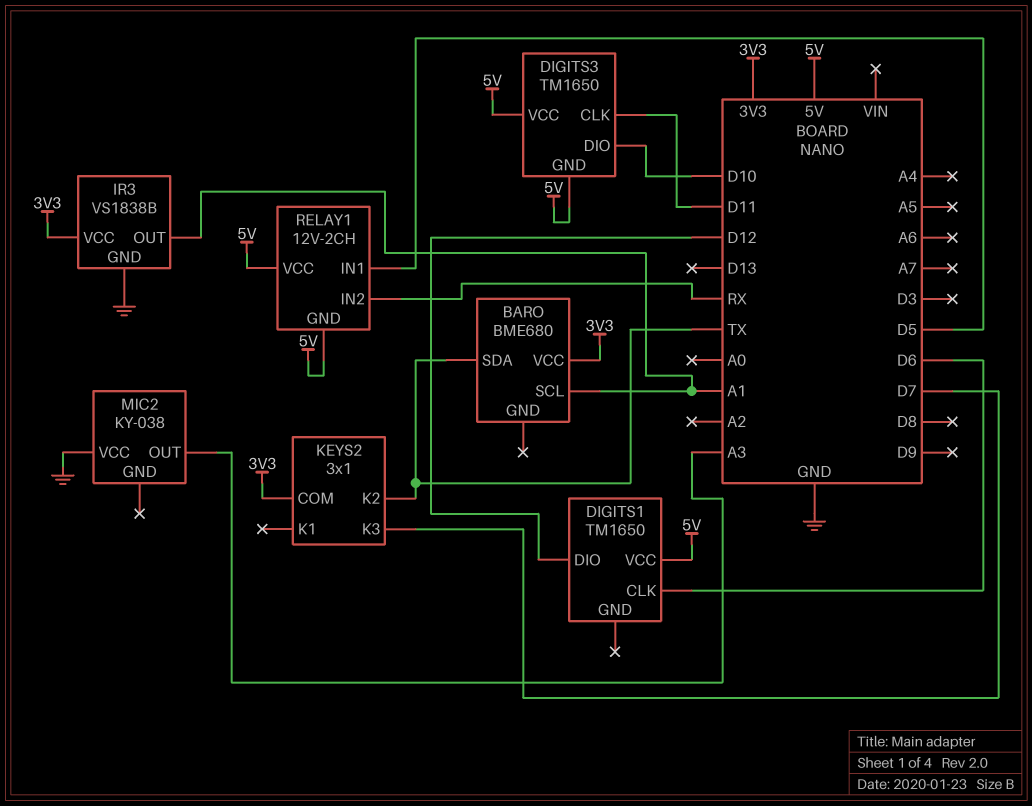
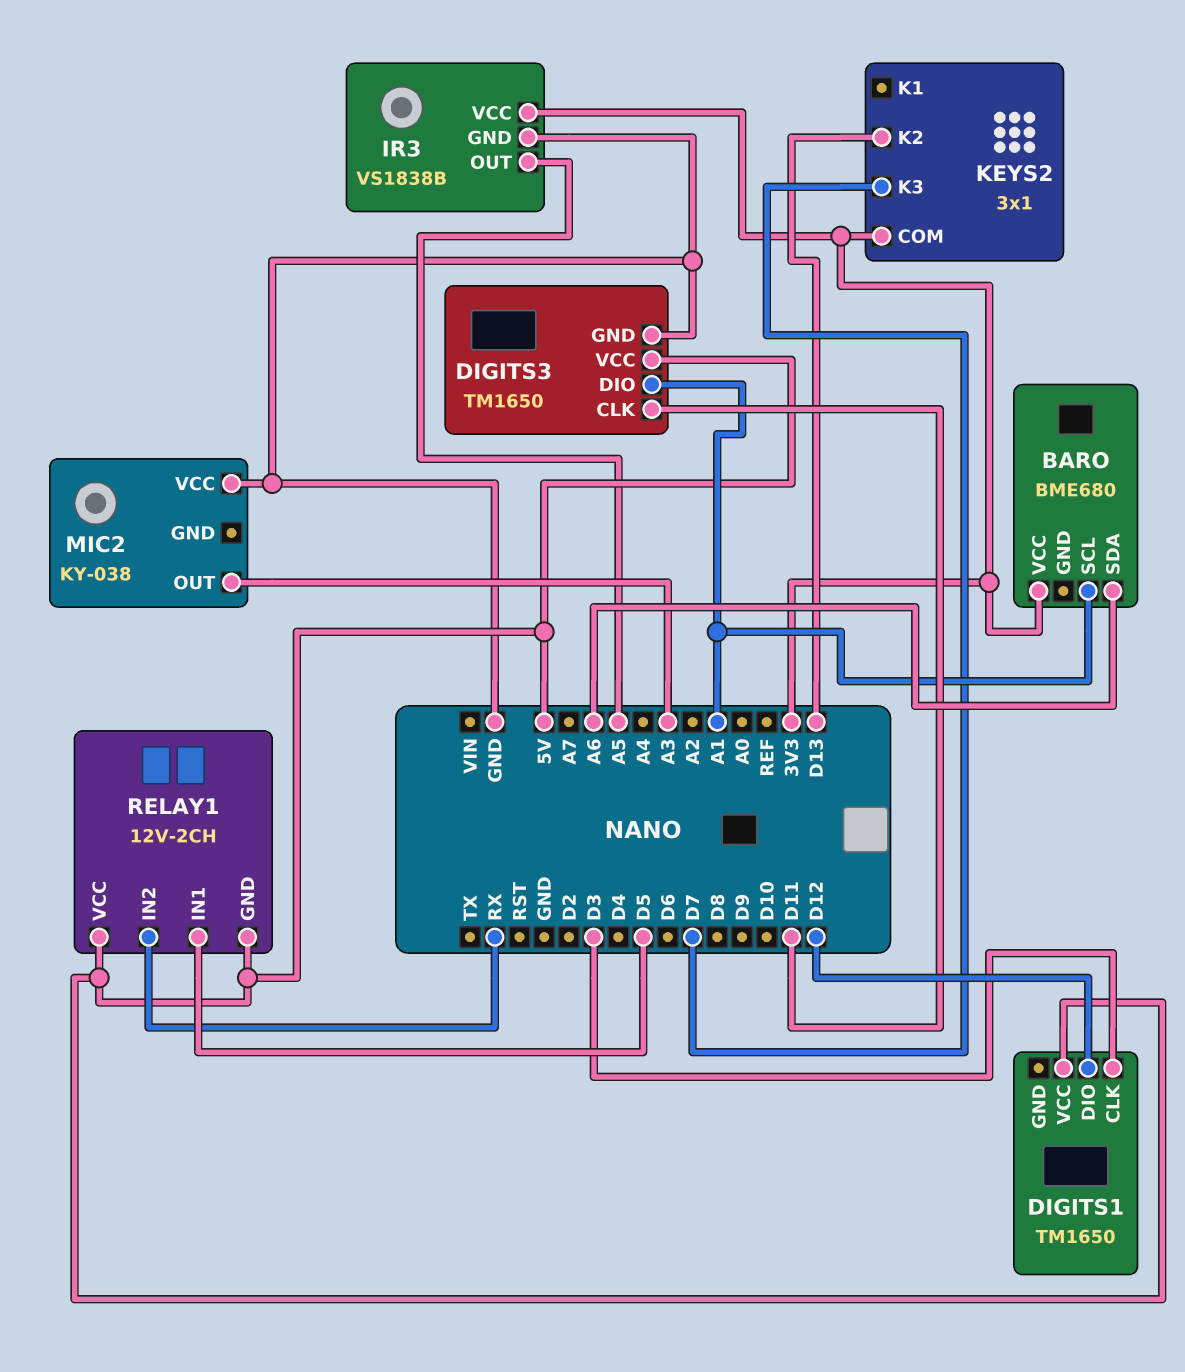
BARO pin SDA: TX -> A6
DIGITS1 pin CLK: D6 -> D3
DIGITS3 pin DIO: D10 -> A1
DIGITS3 pin GND: 5V -> GND
IR3 pin OUT: A1 -> A5
KEYS2 pin K2: TX -> D13

